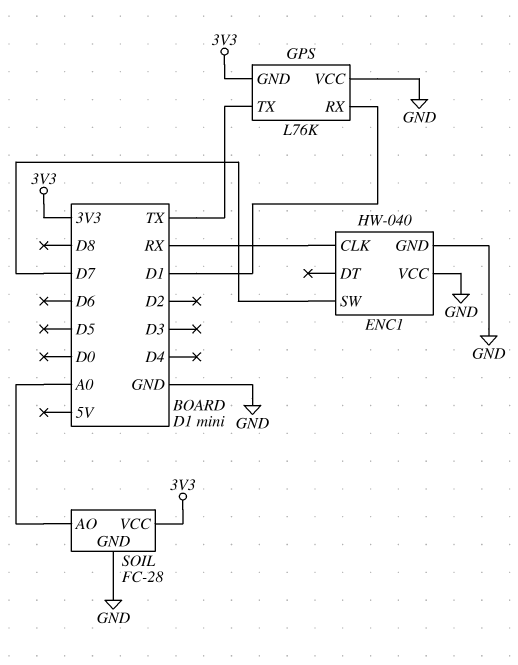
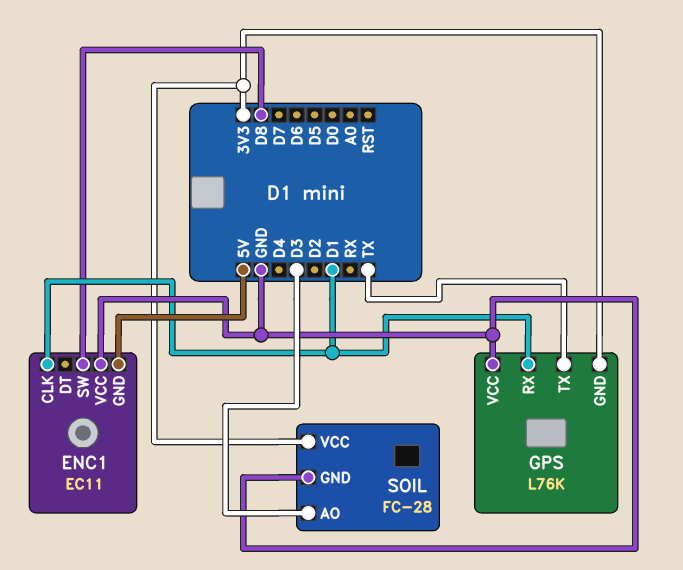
ENC1: HW-040 -> EC11
ENC1 pin CLK: RX -> D1
ENC1 pin GND: GND -> 5V
ENC1 pin SW: D7 -> D8
SOIL pin AO: A0 -> D3

